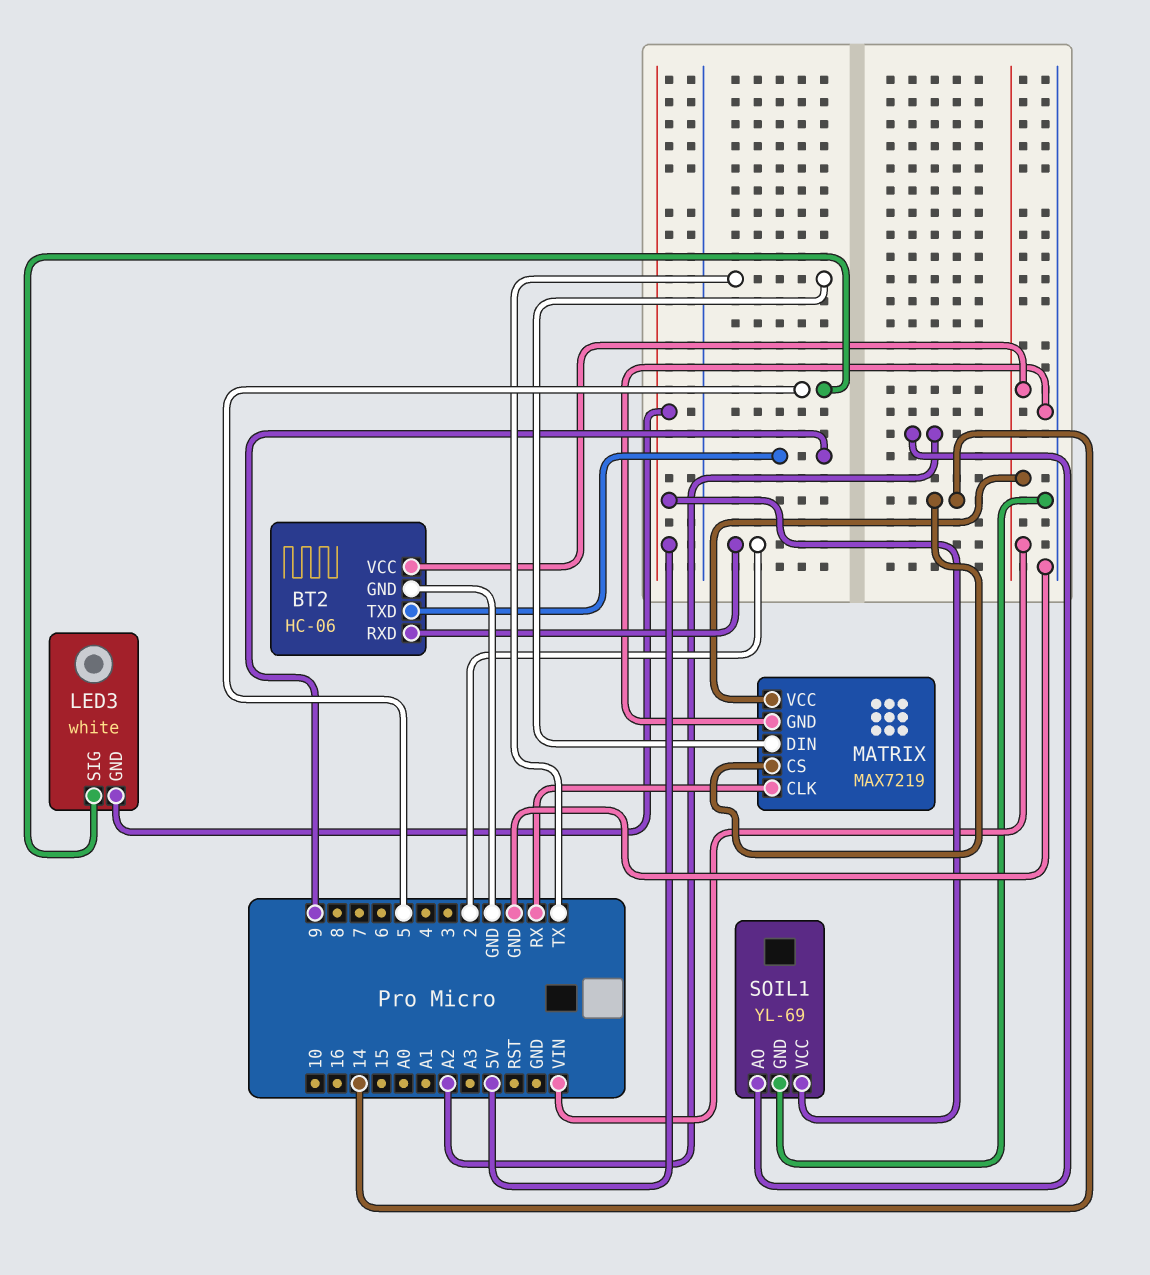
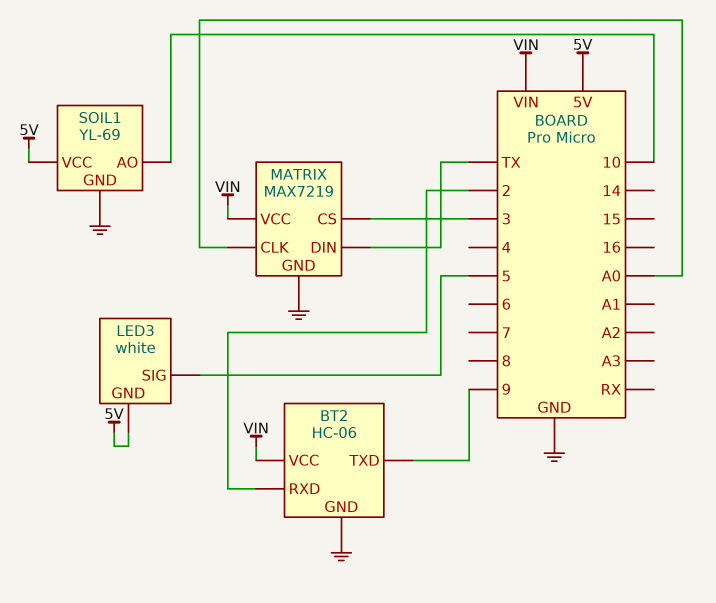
MATRIX pin CLK: RX -> A0
MATRIX pin CS: 14 -> 3
SOIL1 pin AO: A2 -> 10

